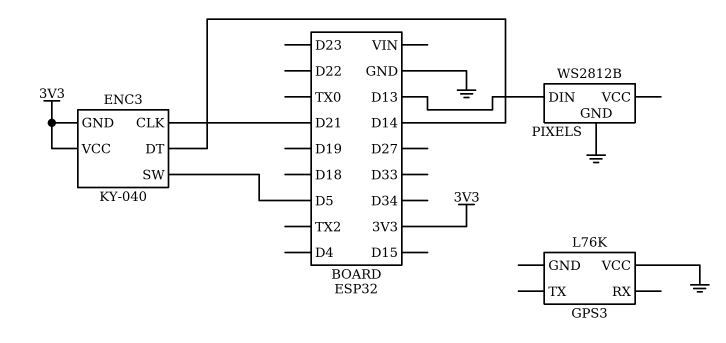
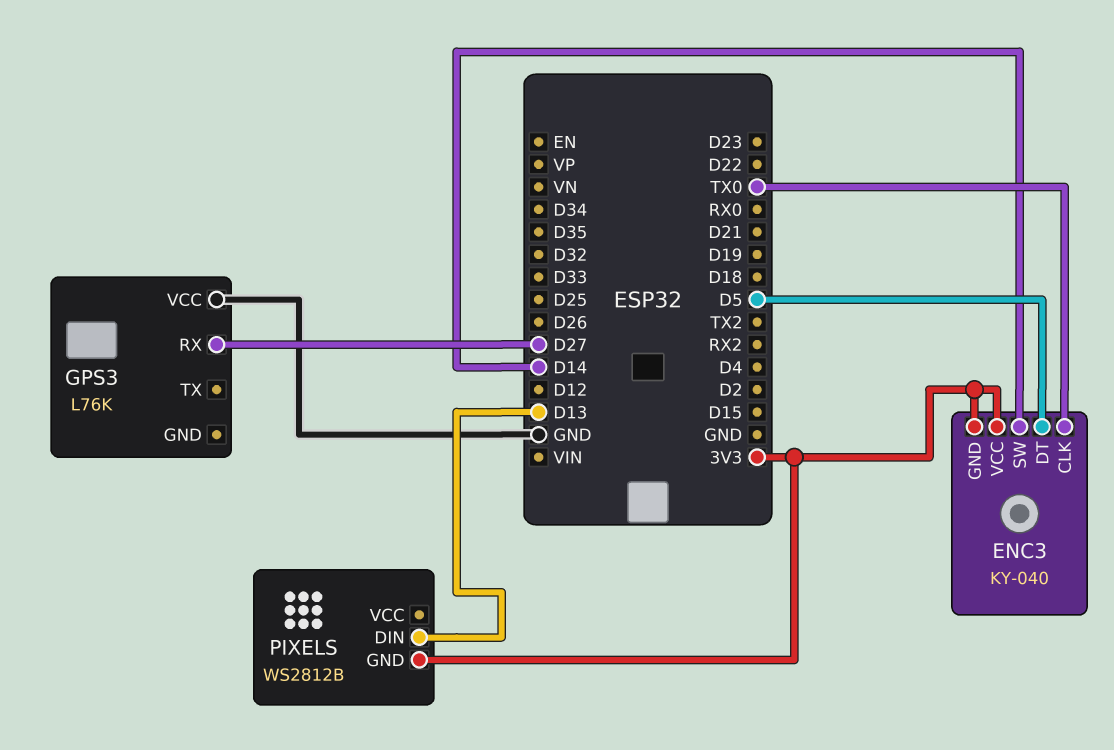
ENC3 pin CLK: D21 -> TX0
ENC3 pin DT: D14 -> D5
ENC3 pin SW: D5 -> D14
GPS3 pin RX: none -> D27
PIXELS pin GND: GND -> 3V3

